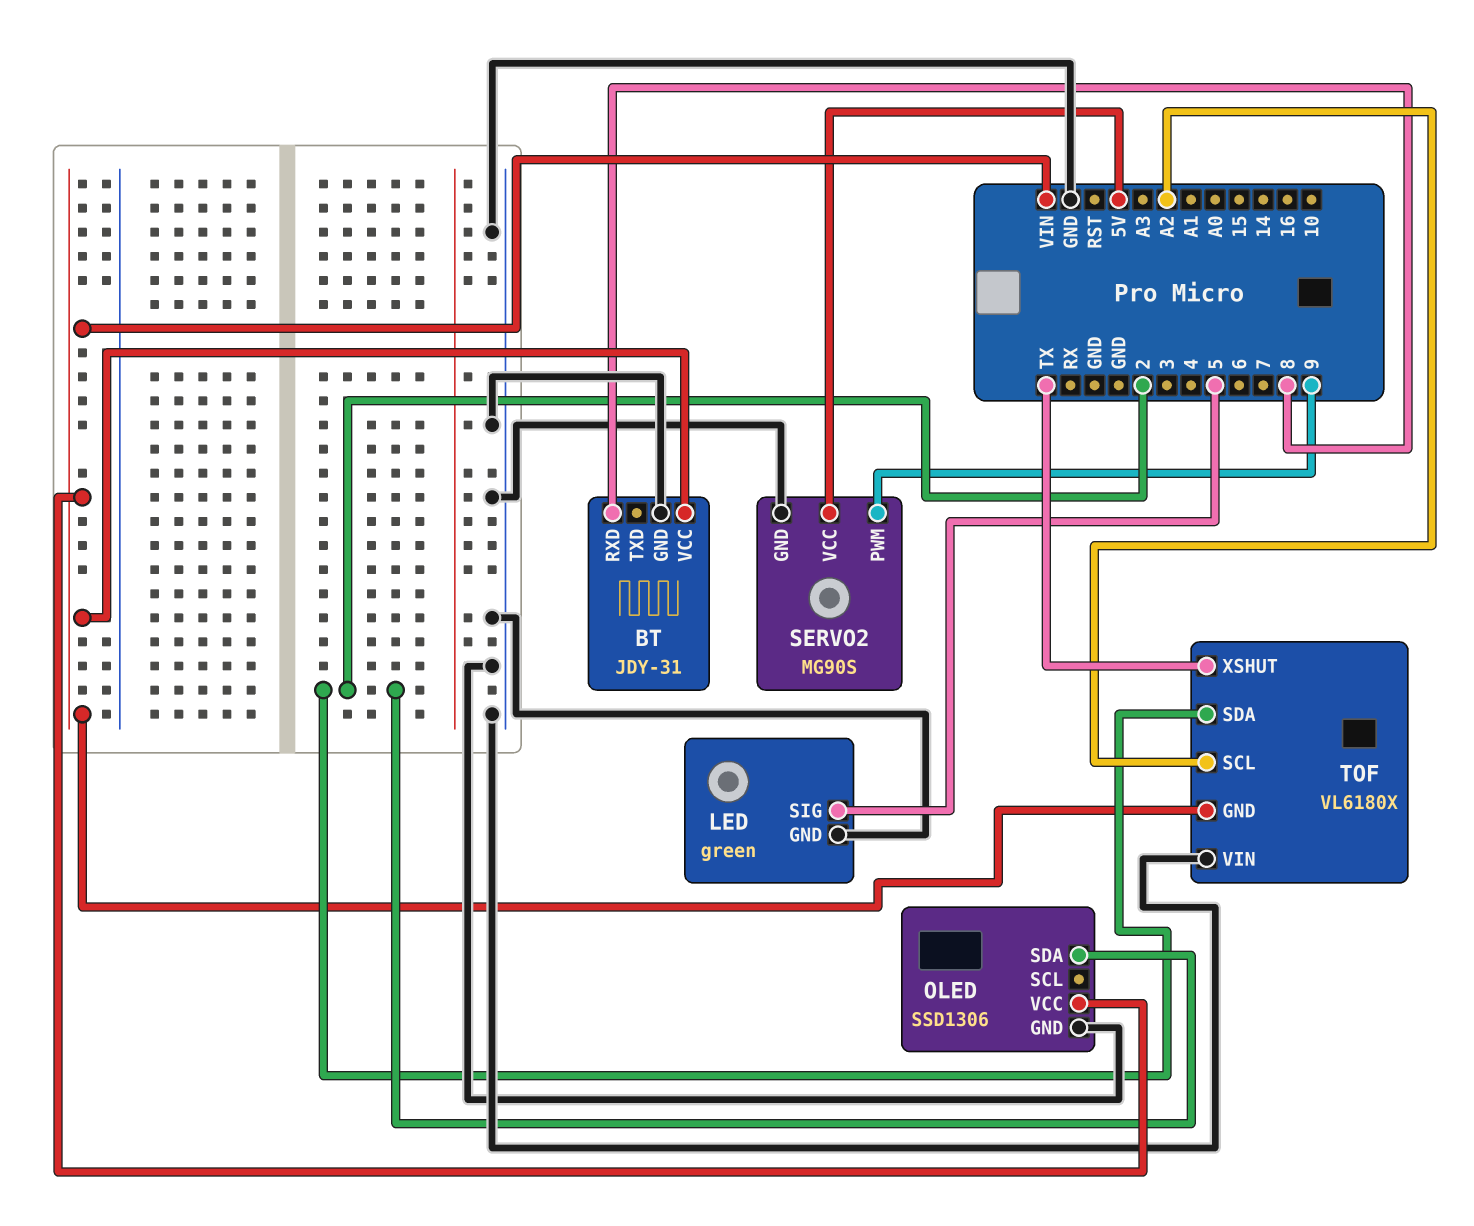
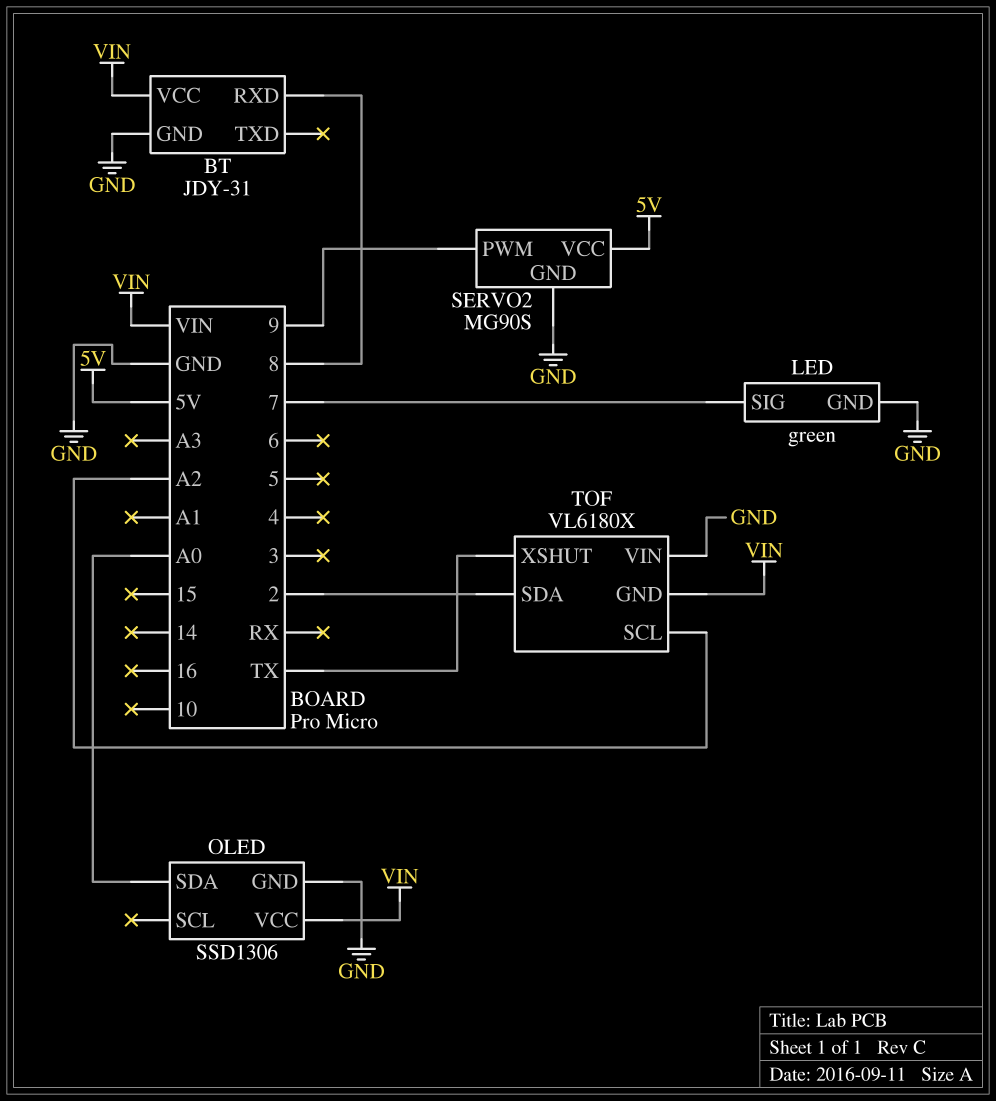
LED pin SIG: 5 -> 7
OLED pin SDA: 2 -> A0

